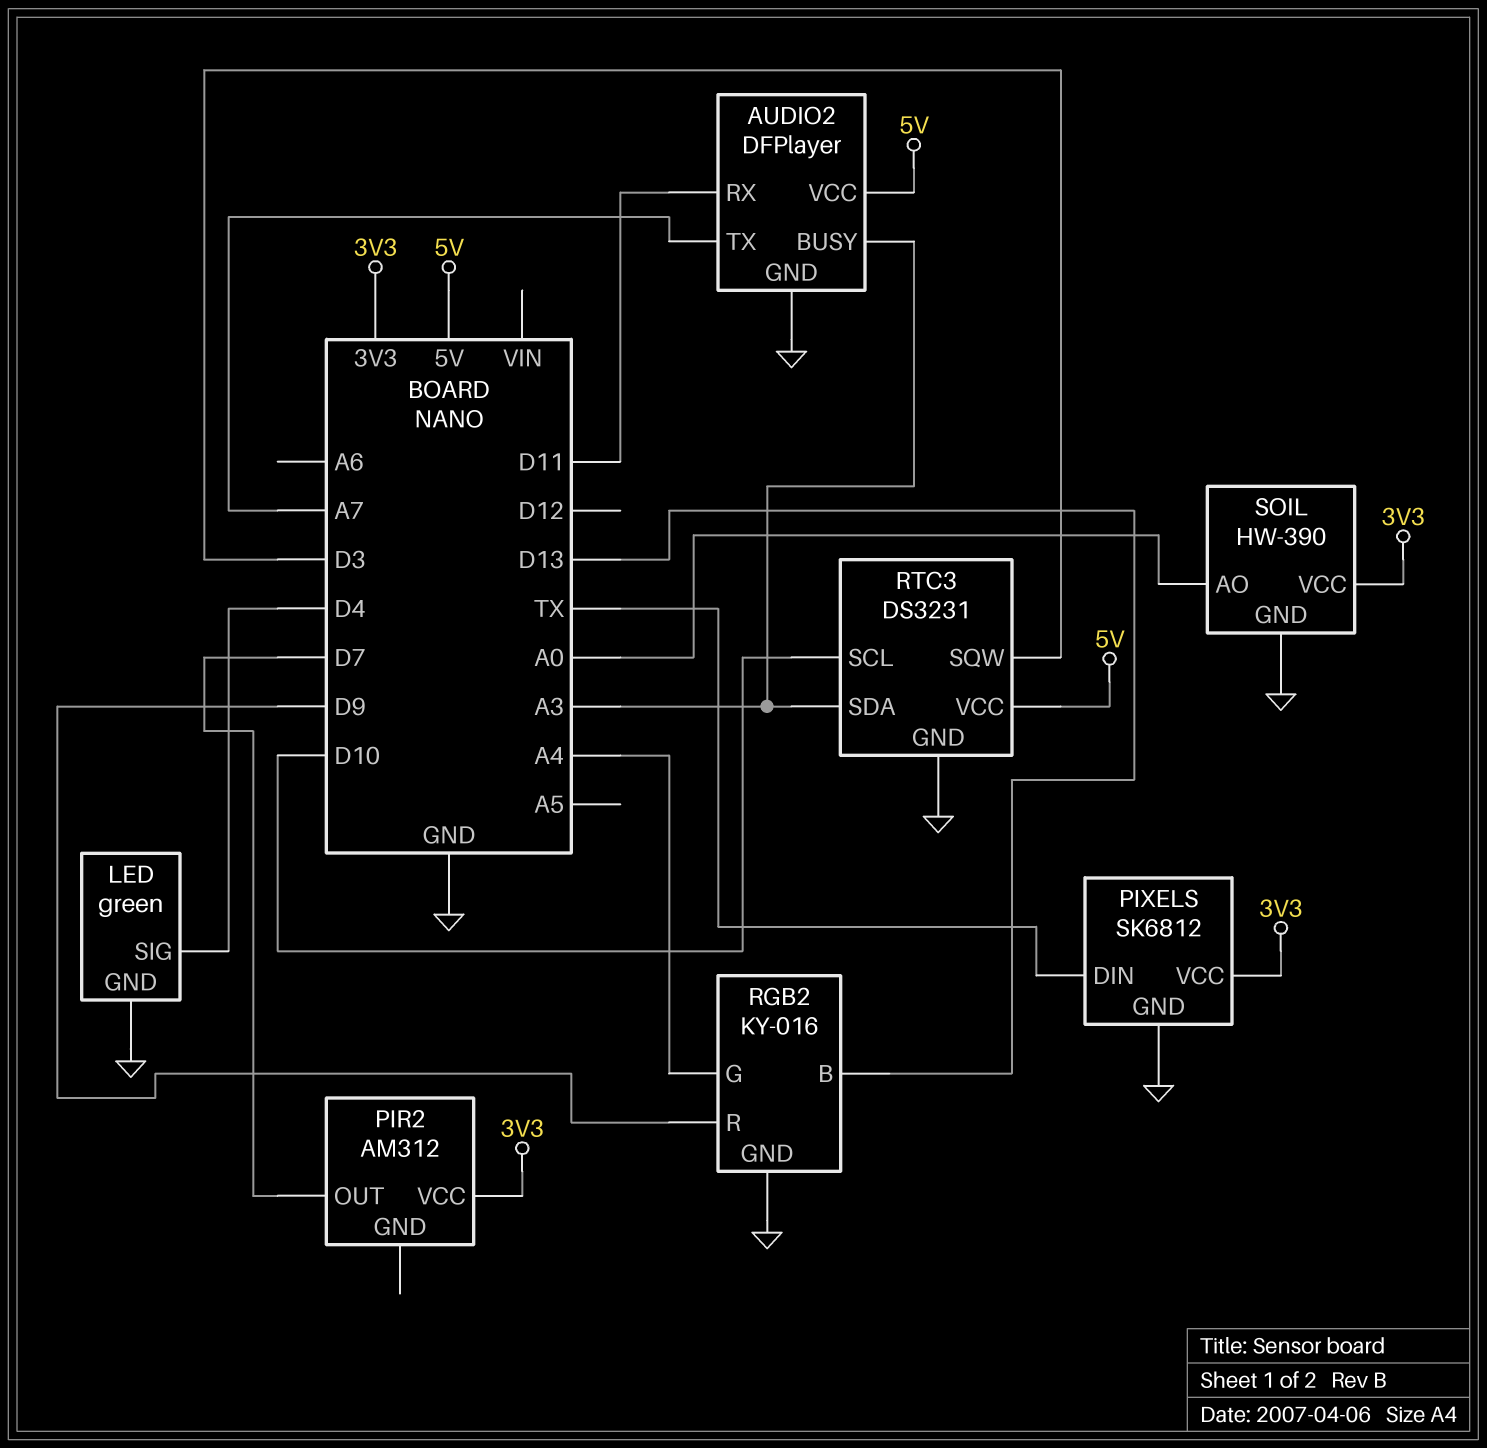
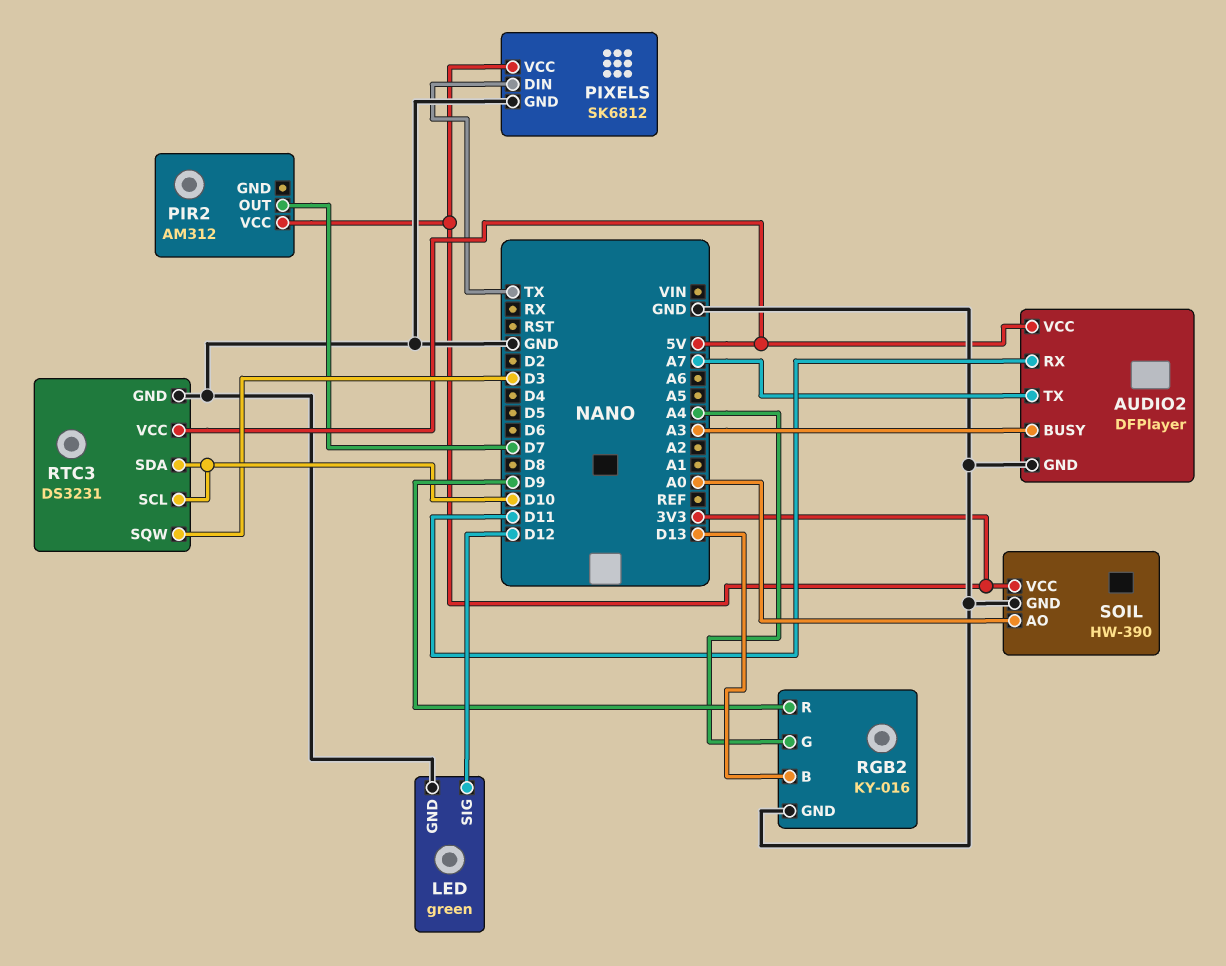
LED pin SIG: D4 -> D12
RTC3 pin SDA: A3 -> D10

